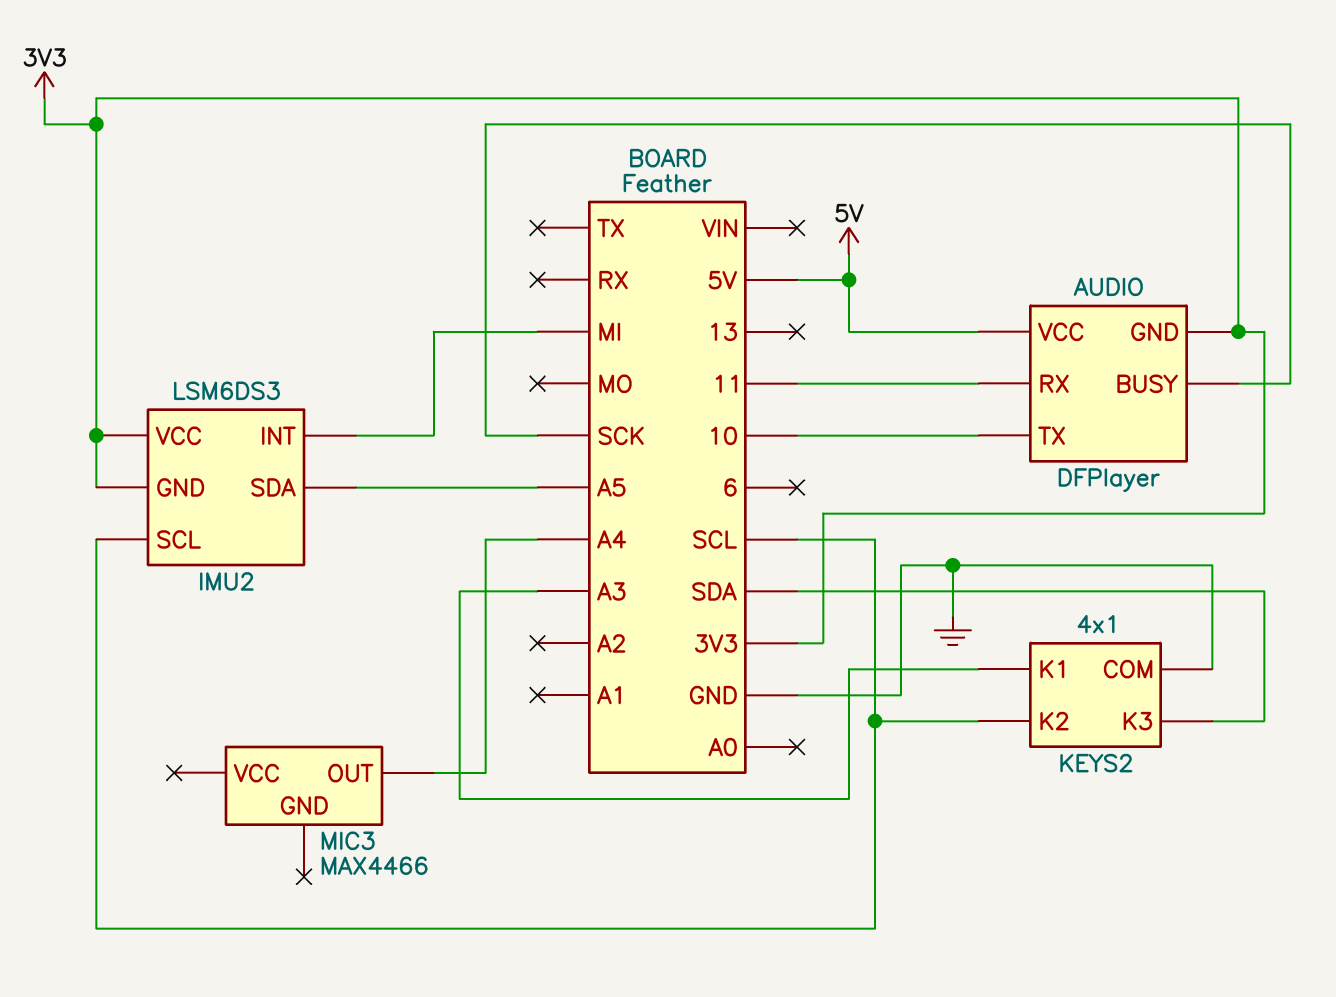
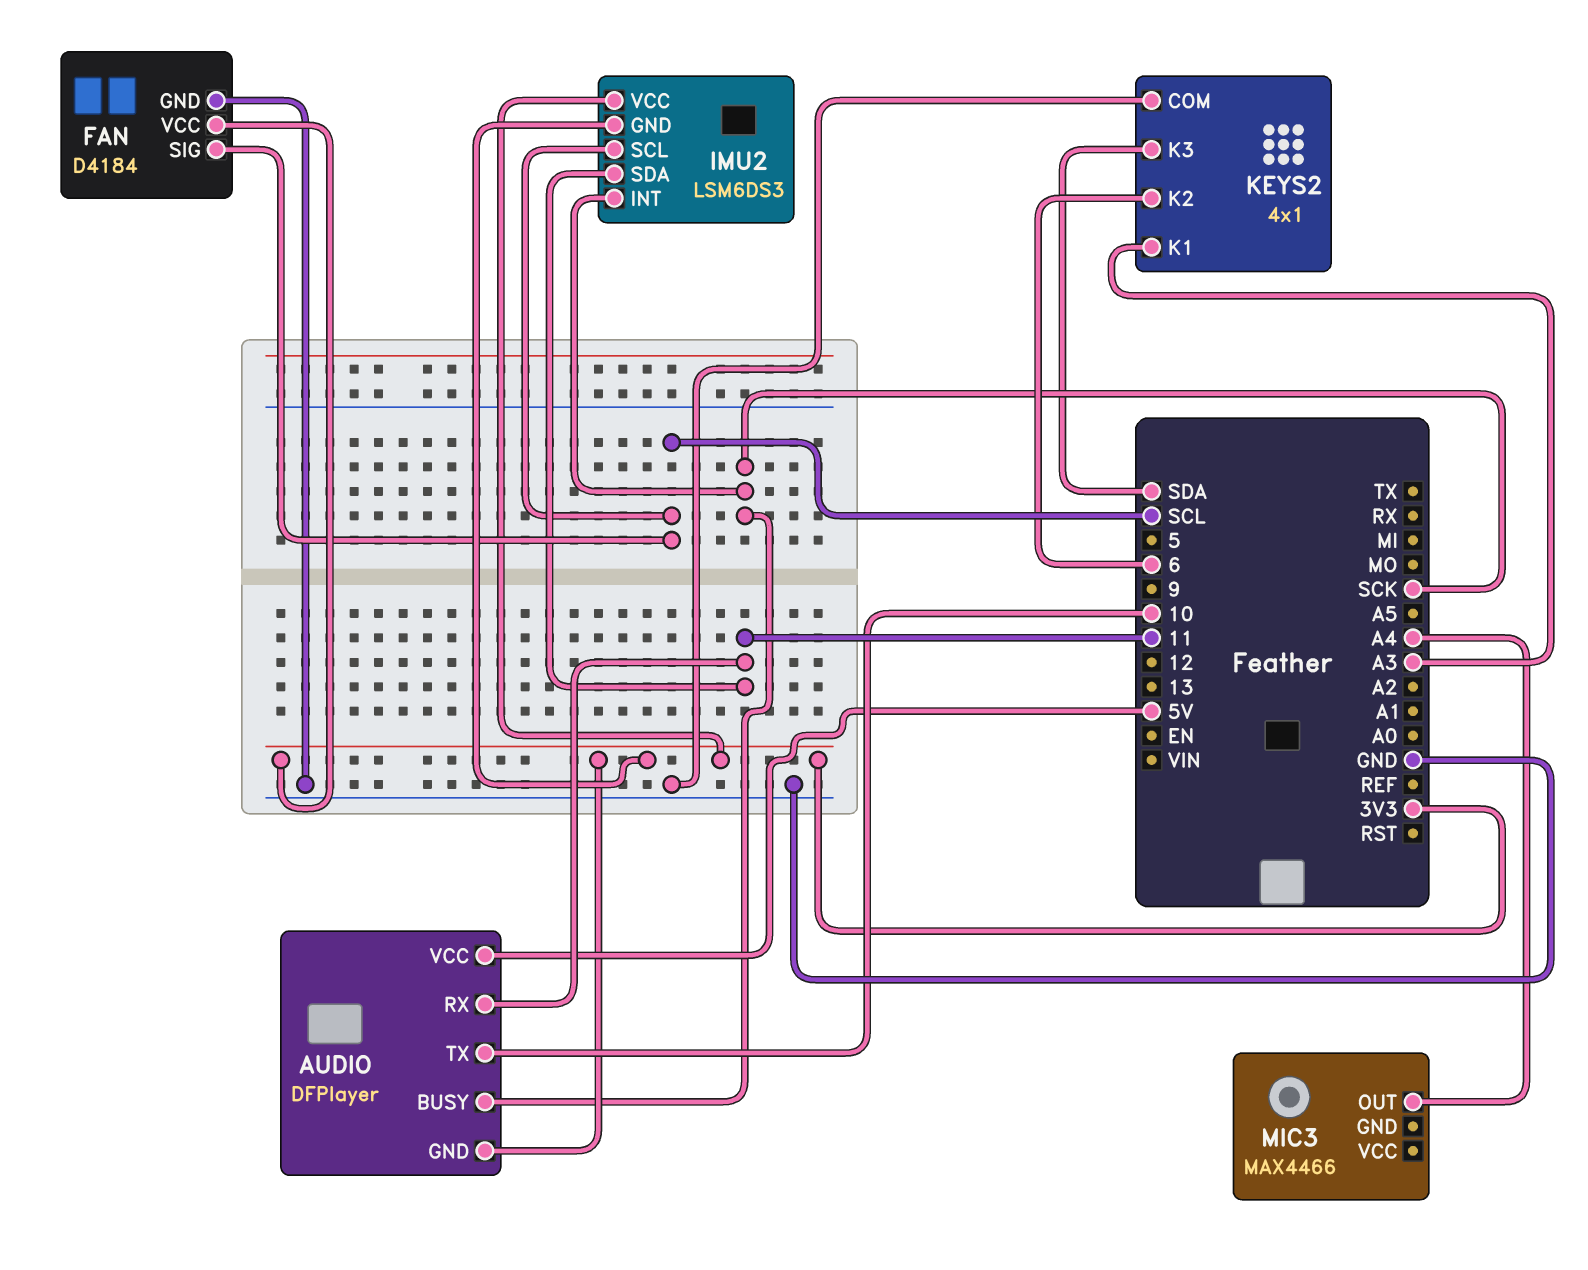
FAN: none -> D4184
FAN pin GND: none -> GND
FAN pin SIG: none -> SCL
FAN pin VCC: none -> 3V3
IMU2 pin INT: MI -> SCK
IMU2 pin SDA: A5 -> 11
KEYS2 pin K2: SCL -> 6

